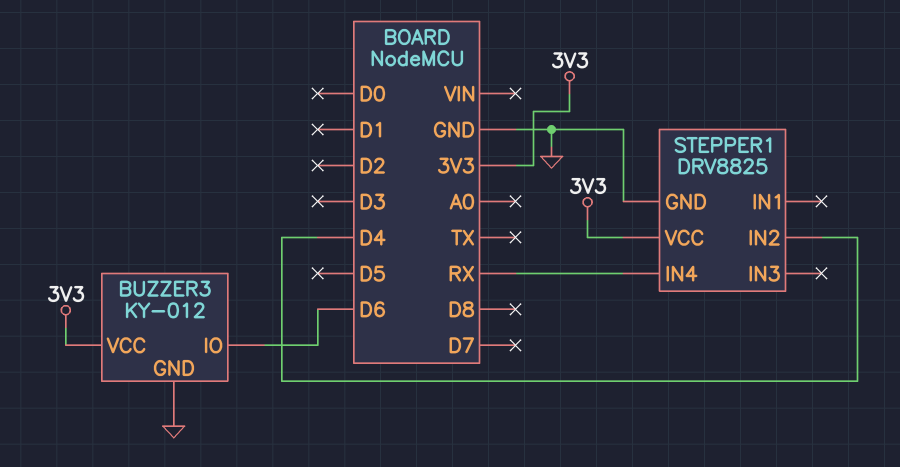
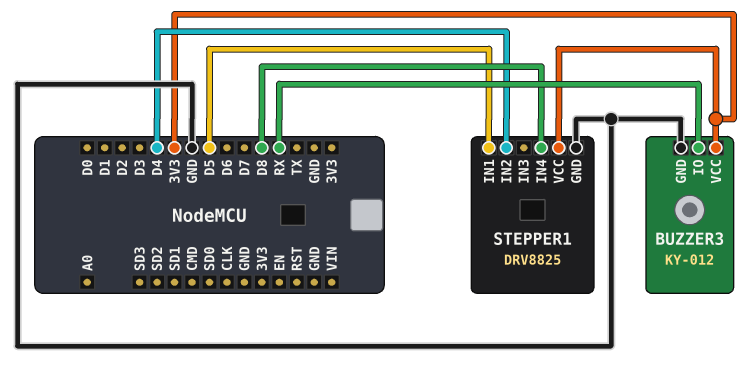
BUZZER3 pin IO: D6 -> RX
STEPPER1 pin IN1: none -> D5
STEPPER1 pin IN4: RX -> D8

